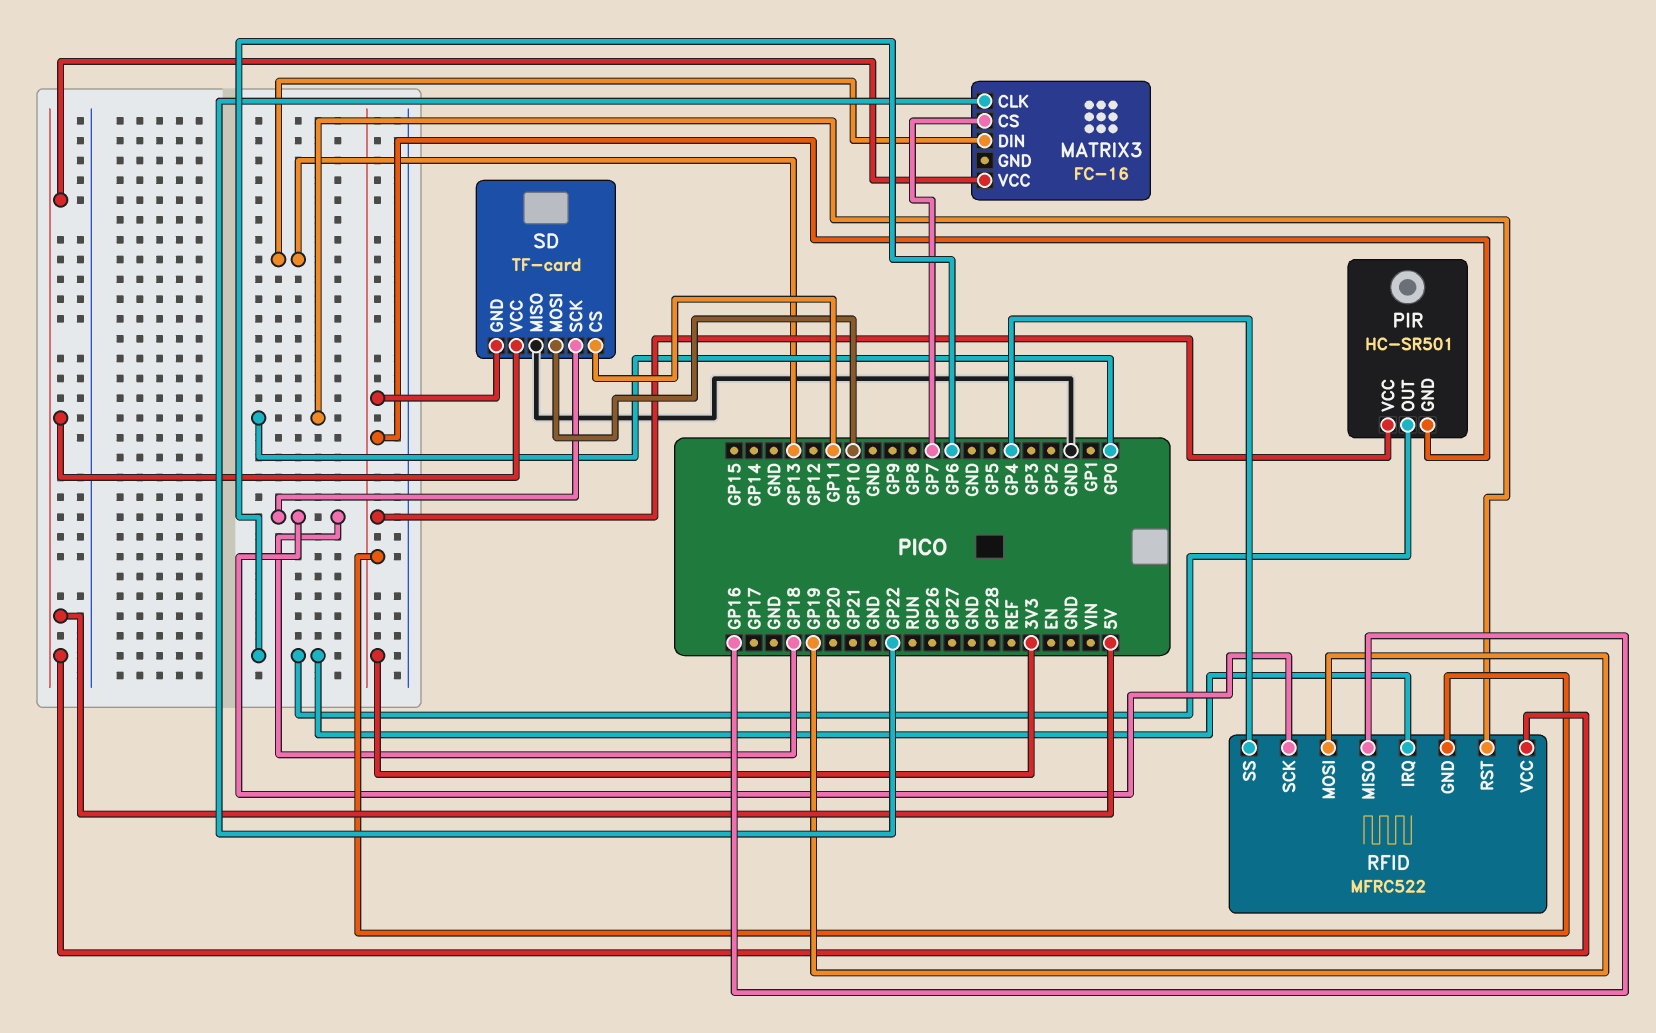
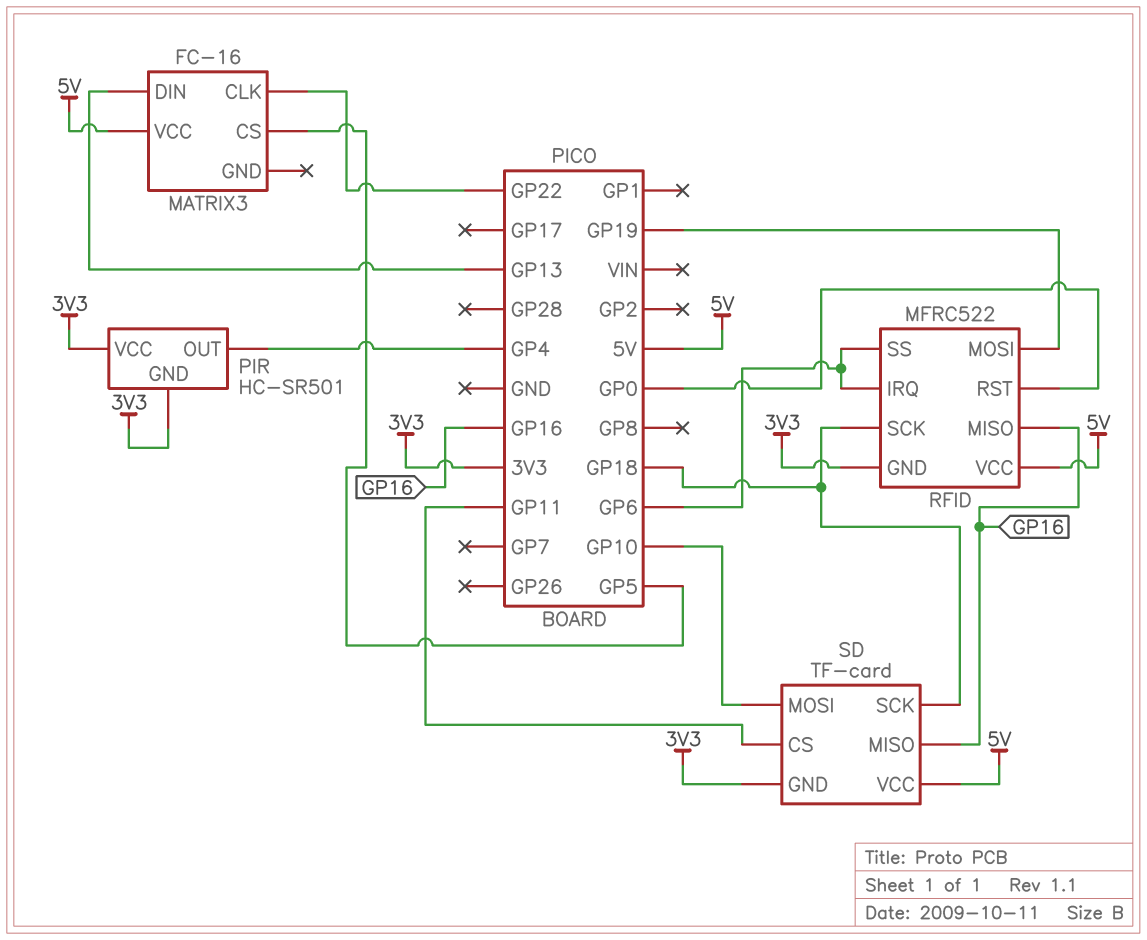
MATRIX3 pin CS: GP7 -> GP5
PIR pin OUT: GP6 -> GP4
RFID pin SS: GP4 -> GP6
SD pin MISO: GND -> GP16

